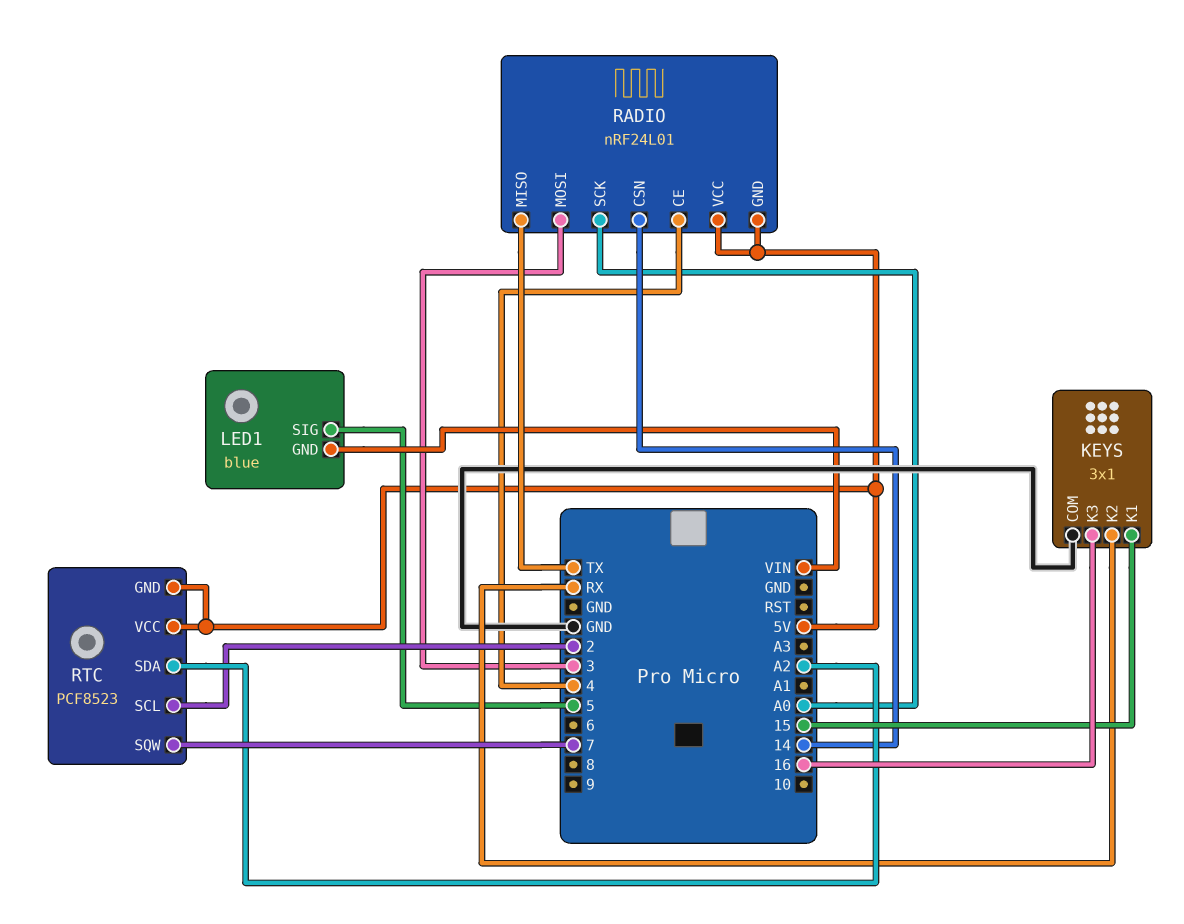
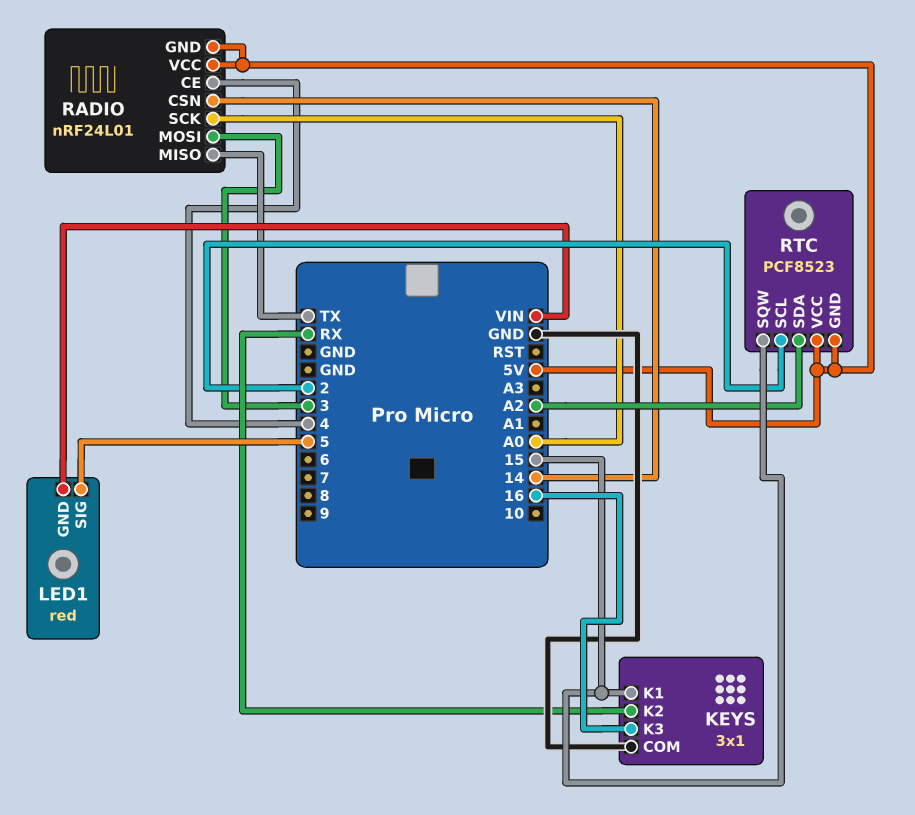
LED1: blue -> red
RTC pin SQW: 7 -> 15

